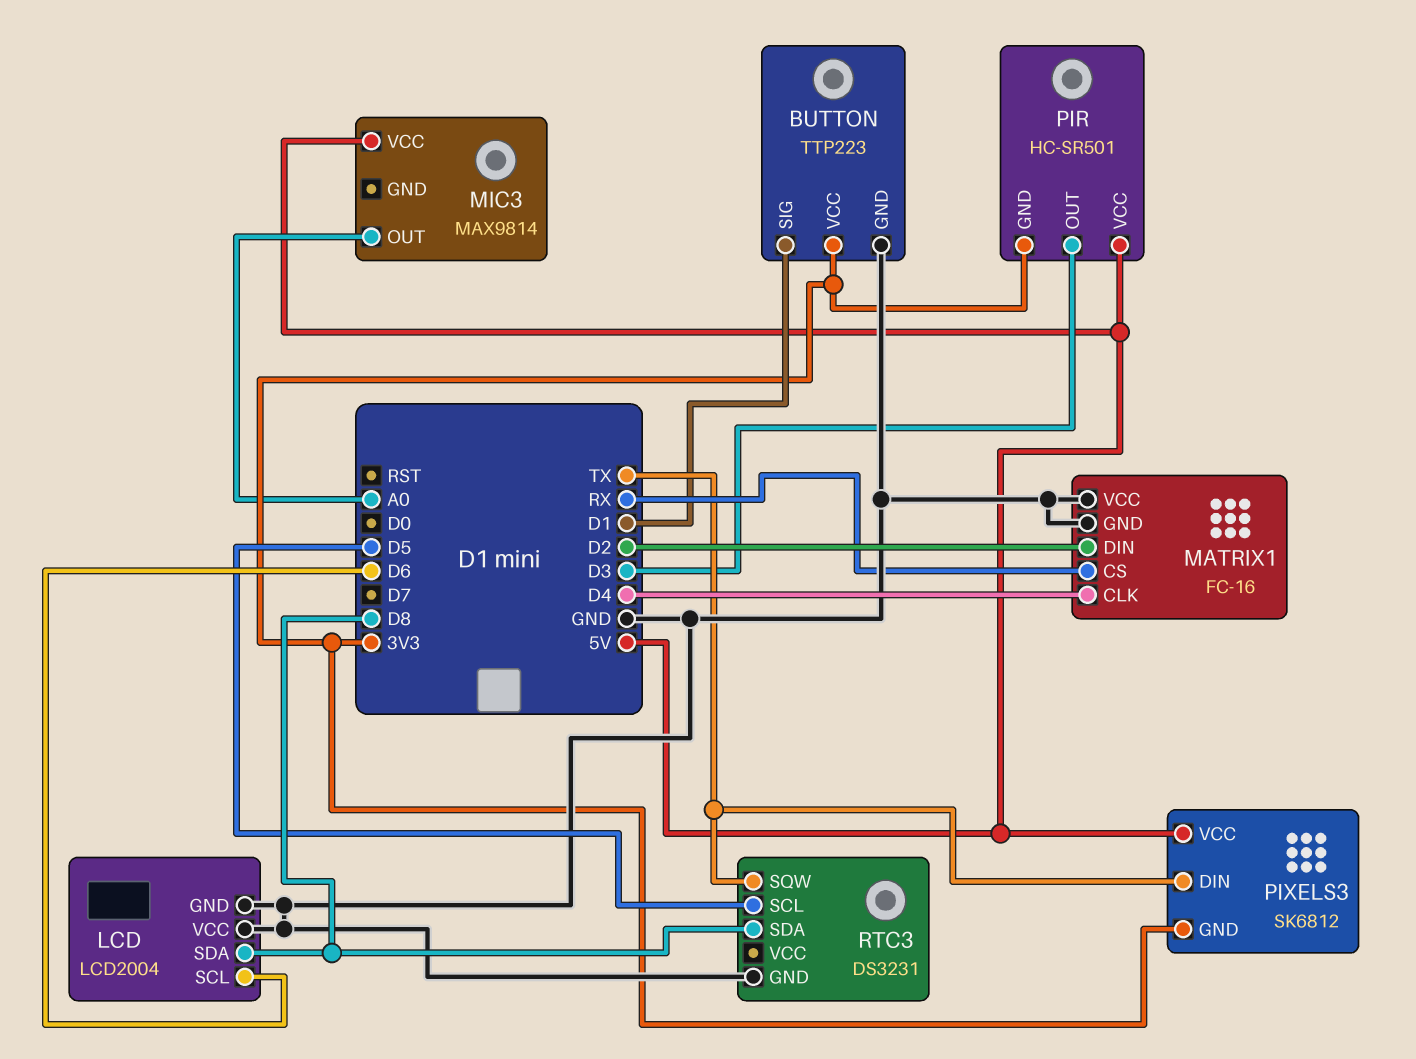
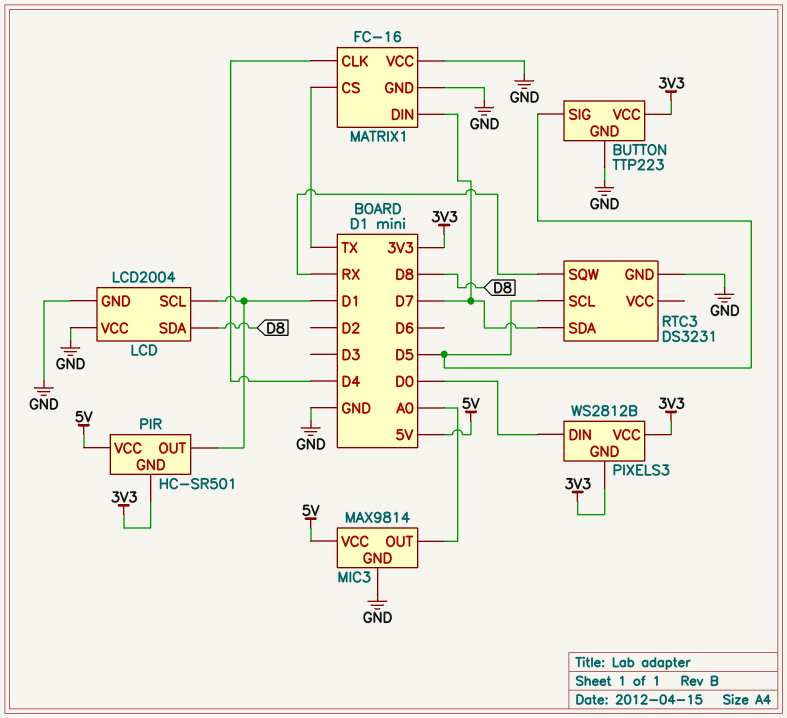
BUTTON pin SIG: D1 -> D5
LCD pin SCL: D6 -> D1
MATRIX1 pin CS: RX -> TX
MATRIX1 pin DIN: D2 -> D7
MIC3 pin GND: none -> GND
PIR pin OUT: D3 -> D1
PIXELS3: SK6812 -> WS2812B
PIXELS3 pin DIN: TX -> D0
PIXELS3 pin VCC: 5V -> 3V3
RTC3 pin SDA: D8 -> D7
RTC3 pin SQW: TX -> RX

